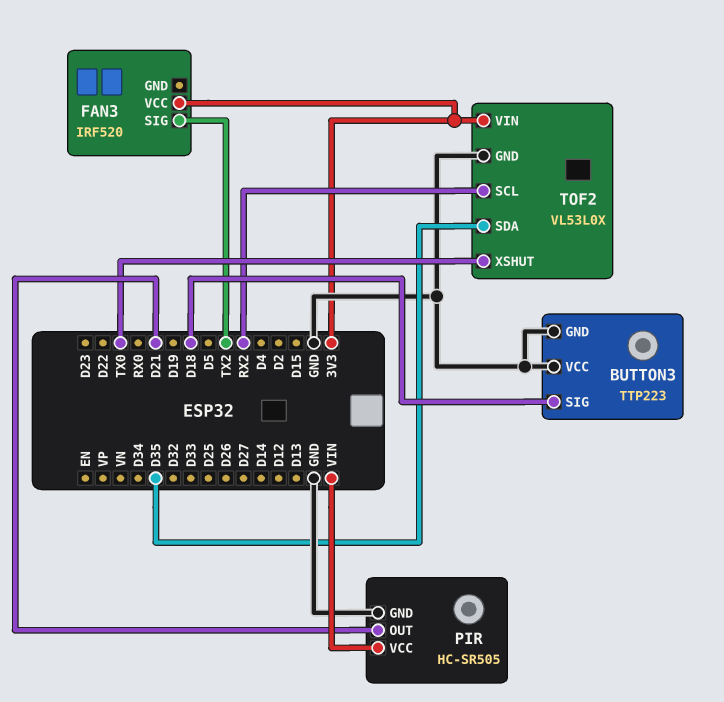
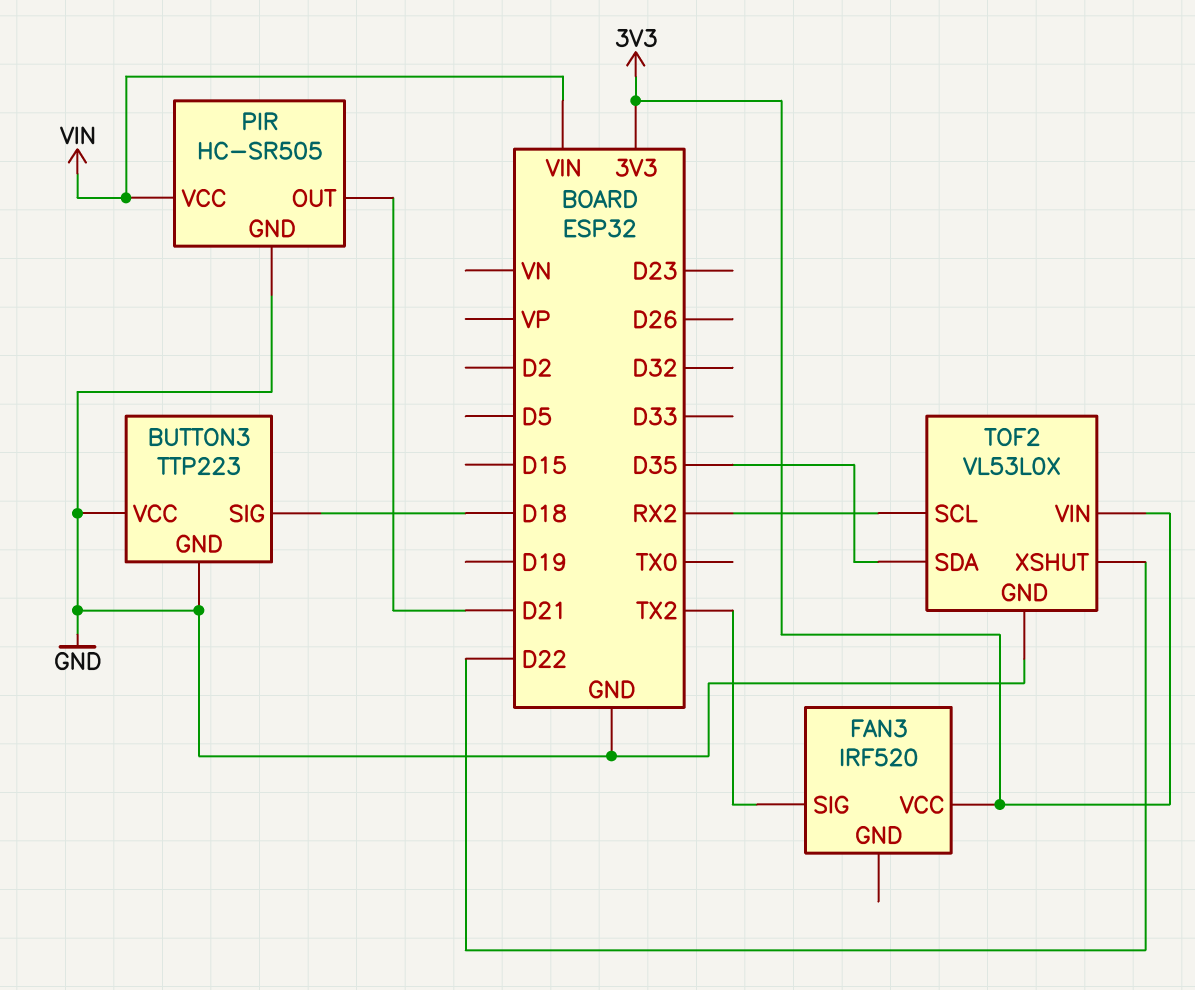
TOF2 pin XSHUT: TX0 -> D22

